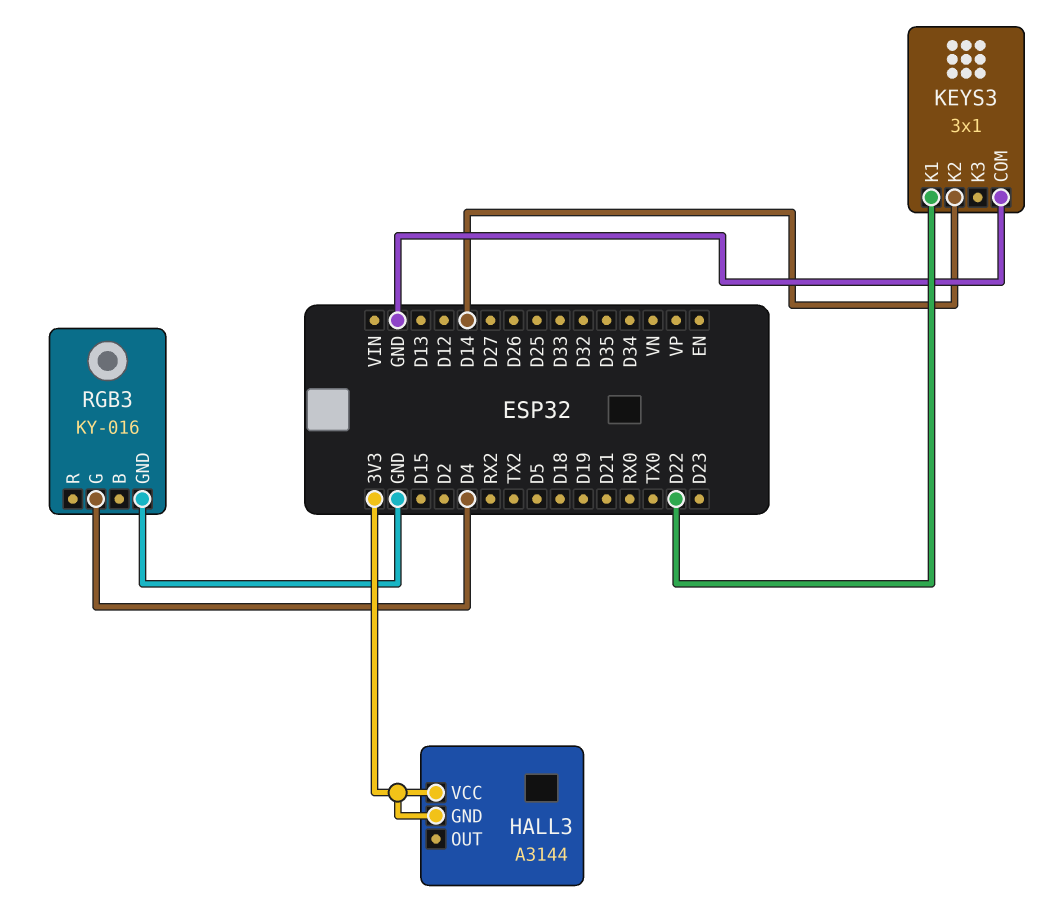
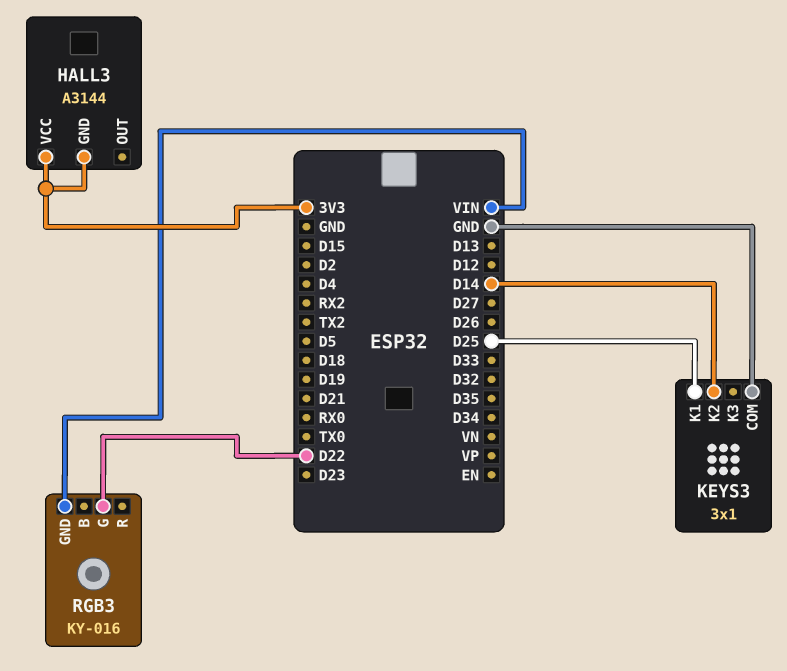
KEYS3 pin K1: D22 -> D25
RGB3 pin G: D4 -> D22
RGB3 pin GND: GND -> VIN

